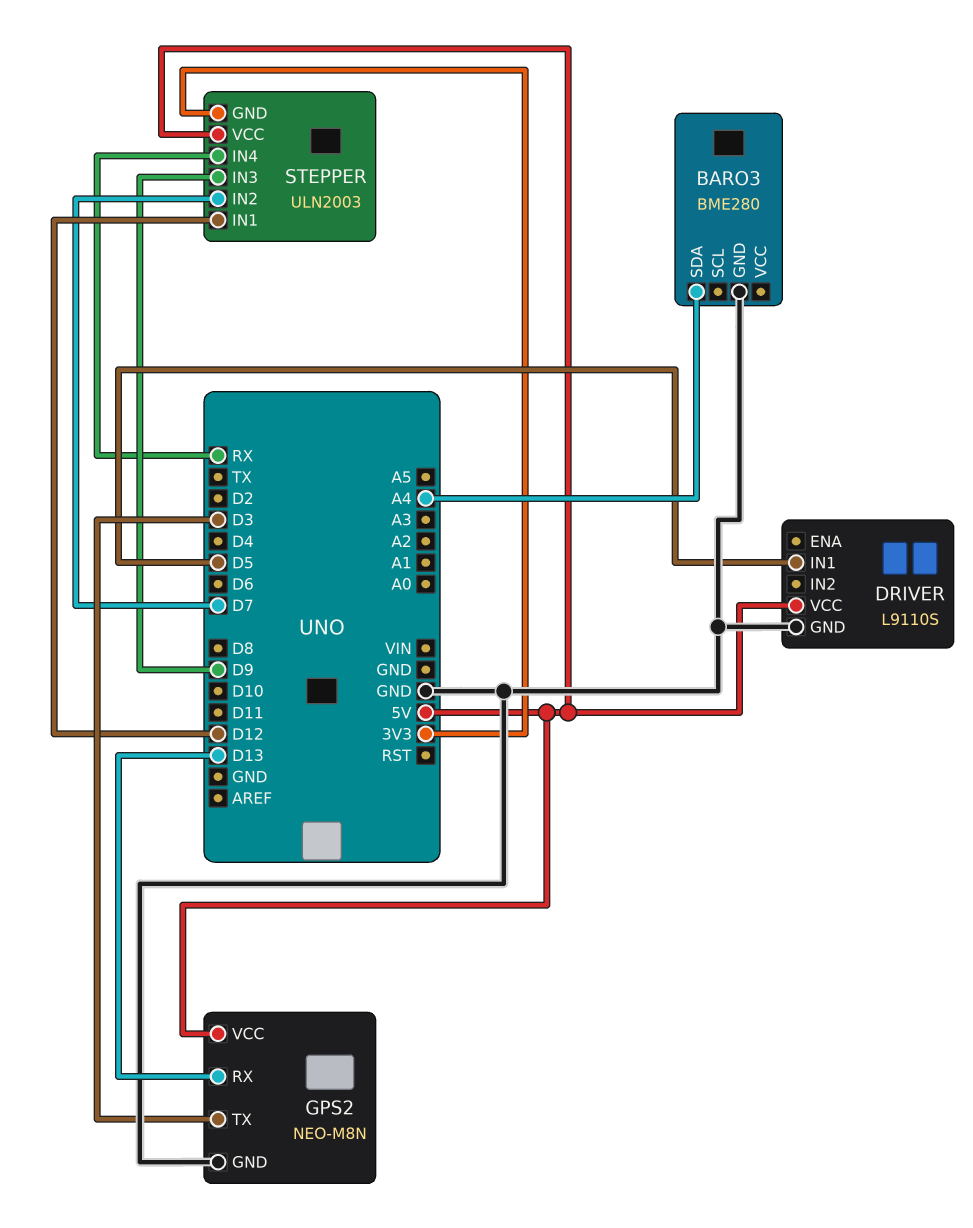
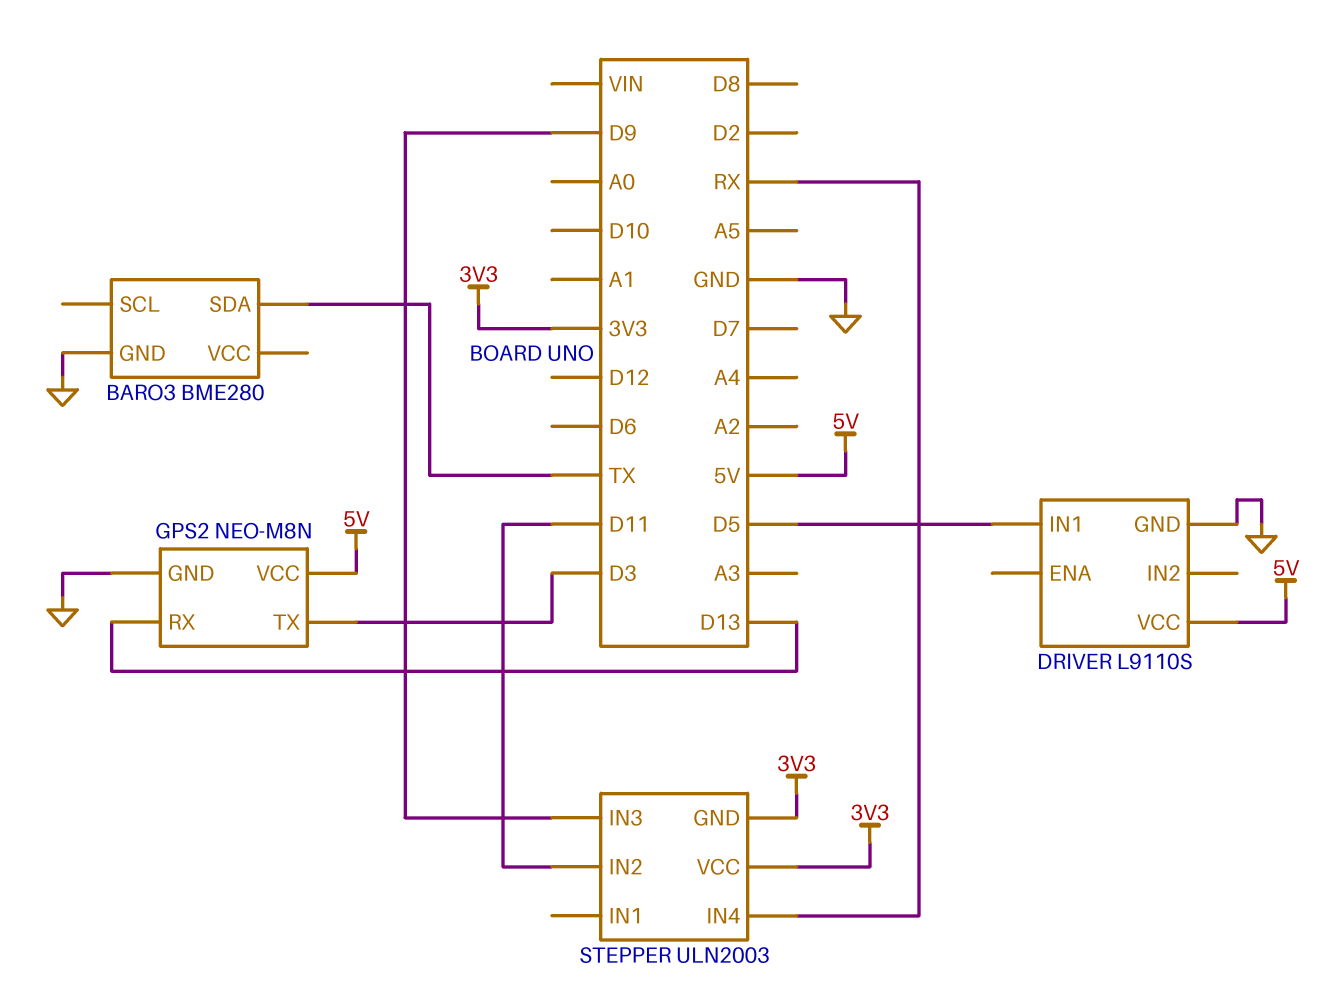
BARO3 pin SDA: A4 -> TX
STEPPER pin IN1: D12 -> none
STEPPER pin IN2: D7 -> D11
STEPPER pin VCC: 5V -> 3V3

